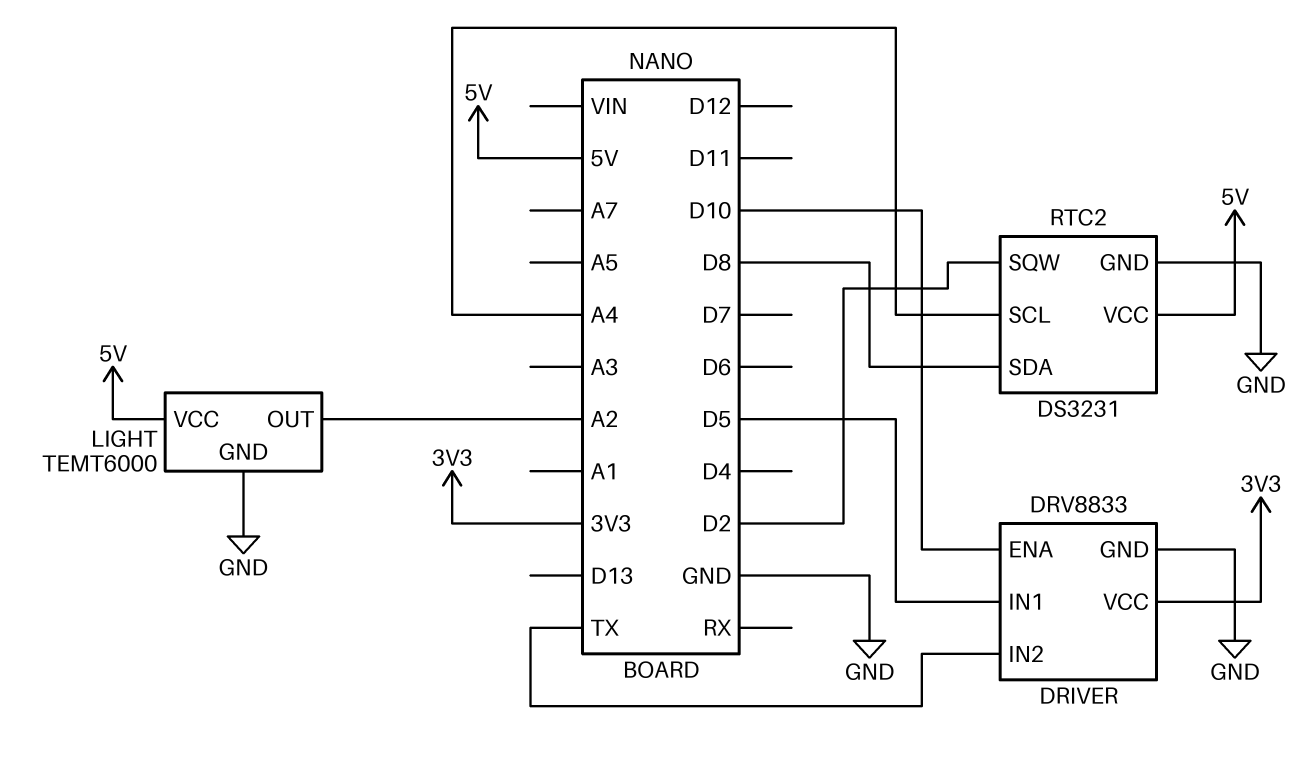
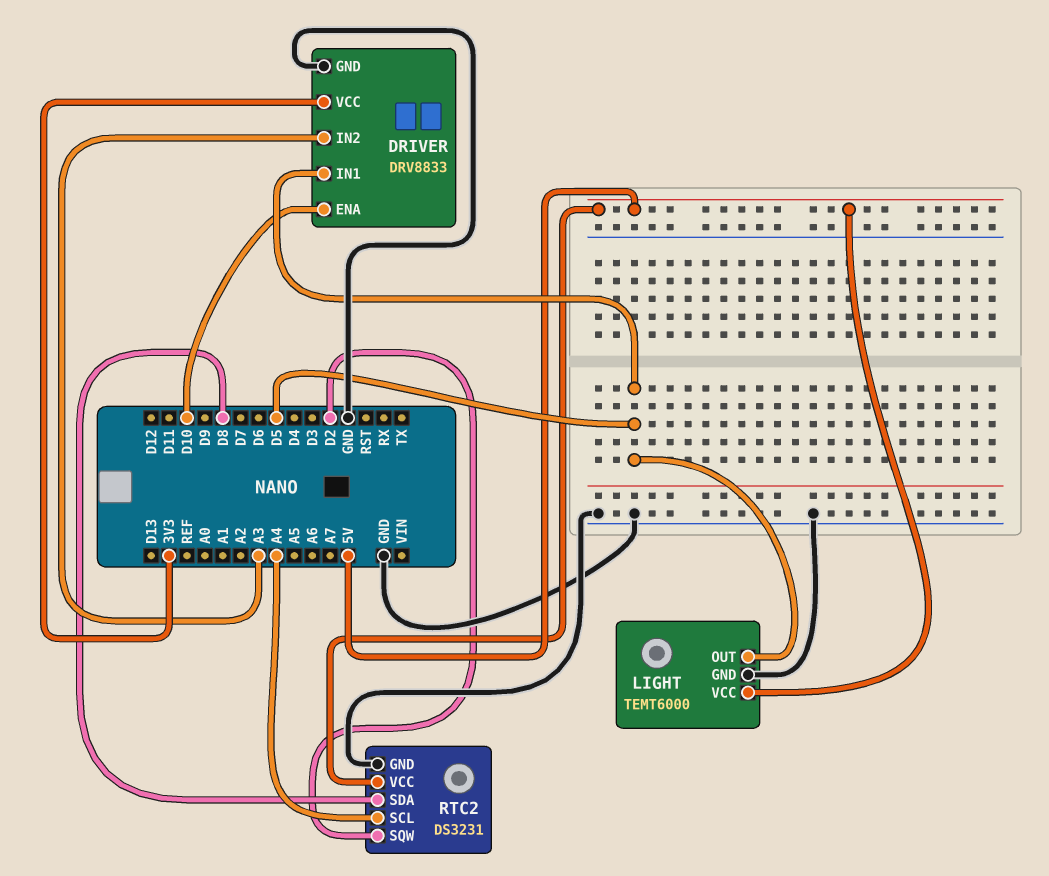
DRIVER pin IN2: TX -> A3
LIGHT pin OUT: A2 -> D5

